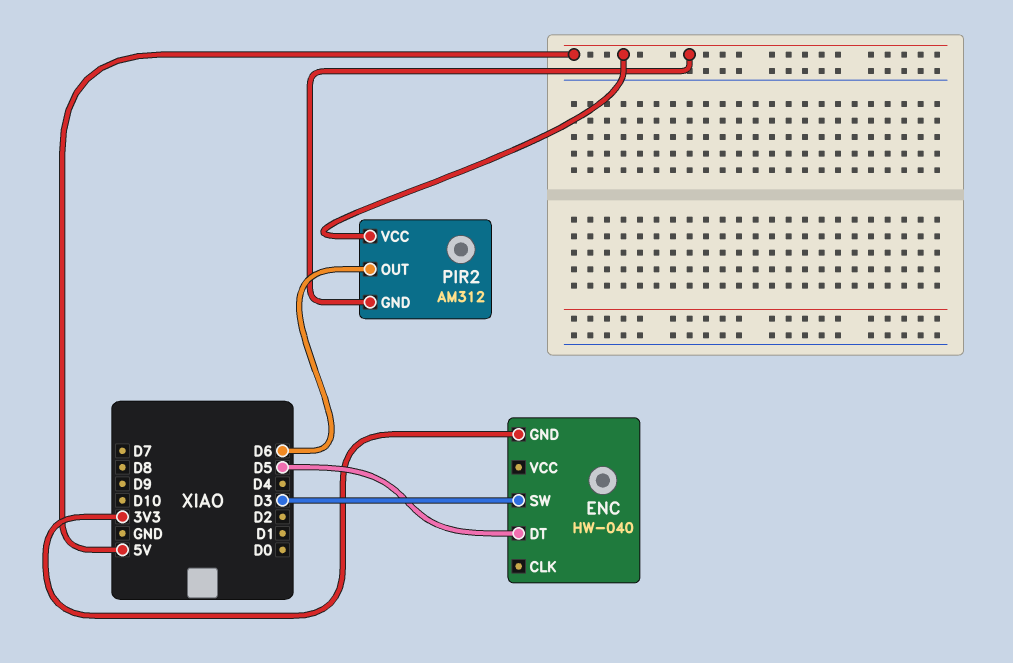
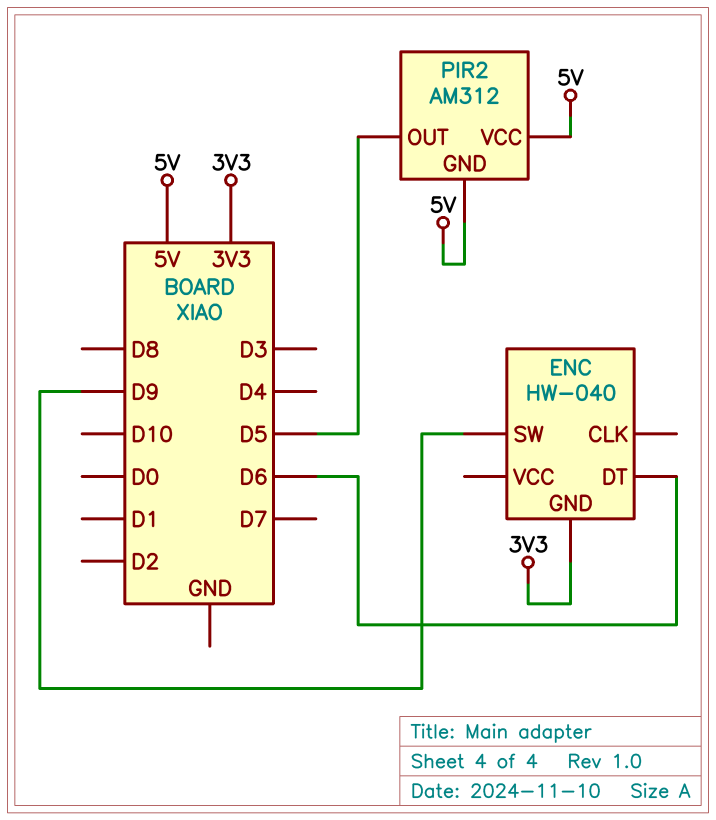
ENC pin DT: D5 -> D6
ENC pin SW: D3 -> D9
PIR2 pin OUT: D6 -> D5

